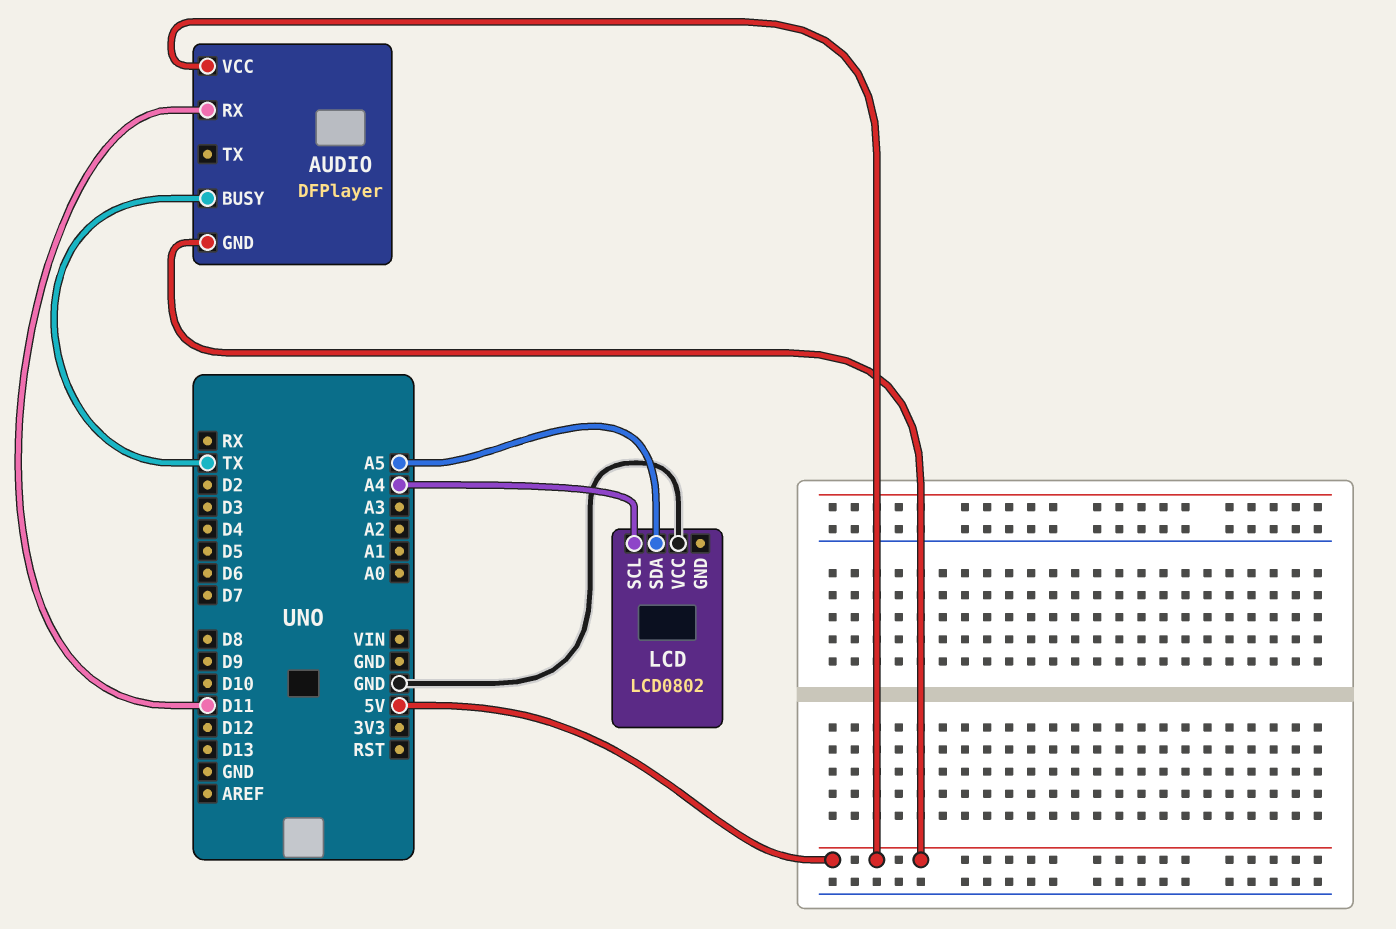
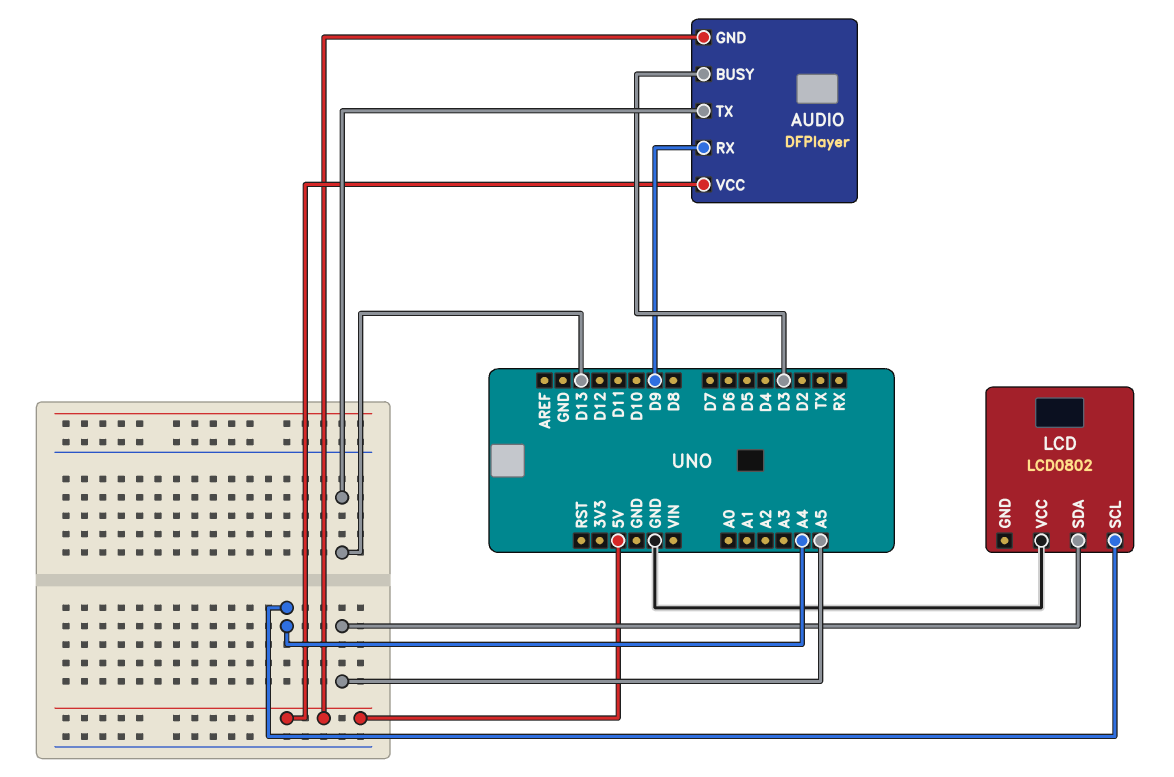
AUDIO pin BUSY: TX -> D3
AUDIO pin RX: D11 -> D9
AUDIO pin TX: none -> D13

